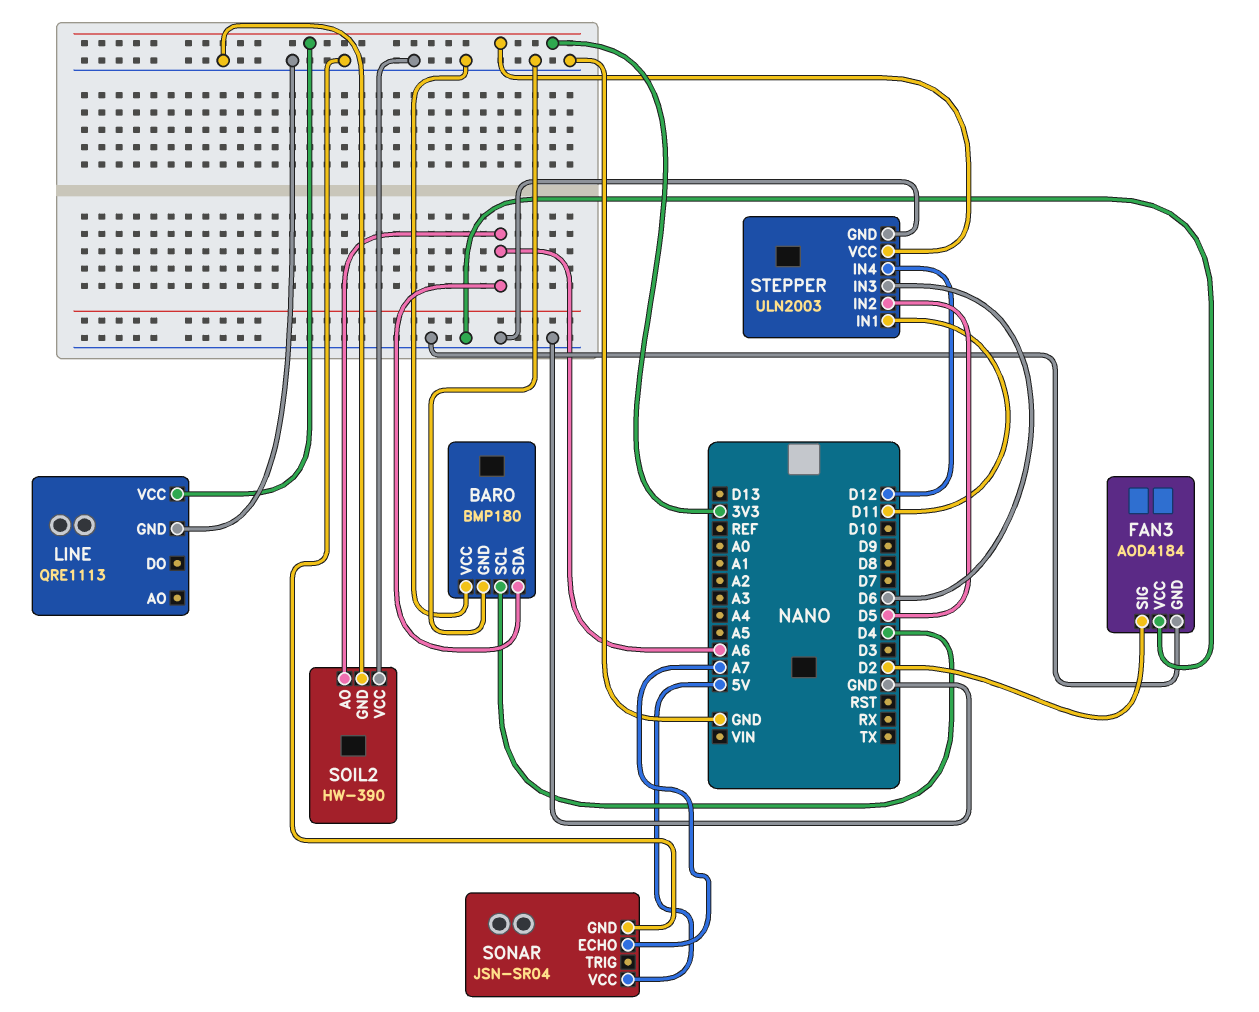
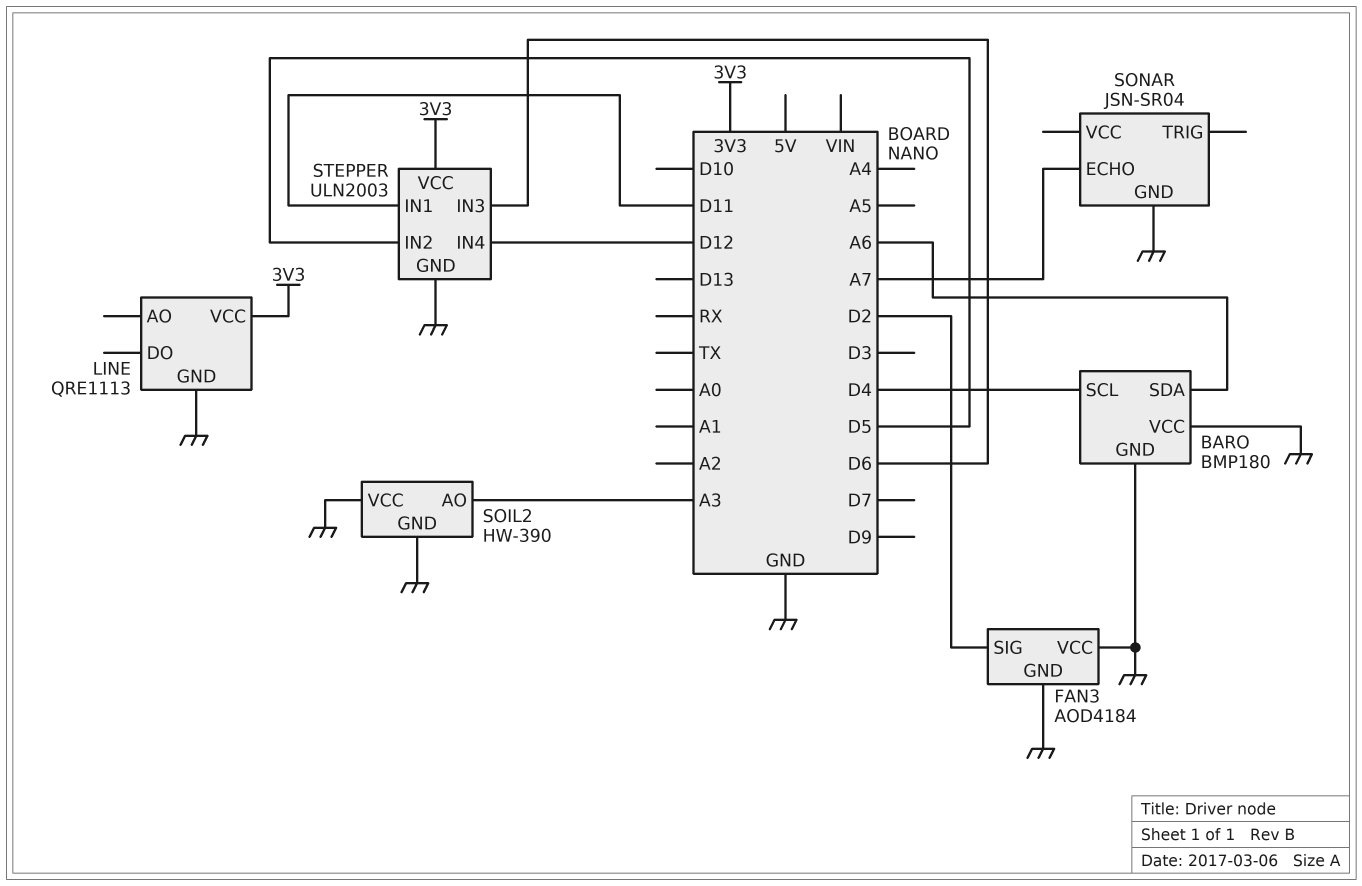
SOIL2 pin AO: A6 -> A3
SONAR pin VCC: 5V -> none

